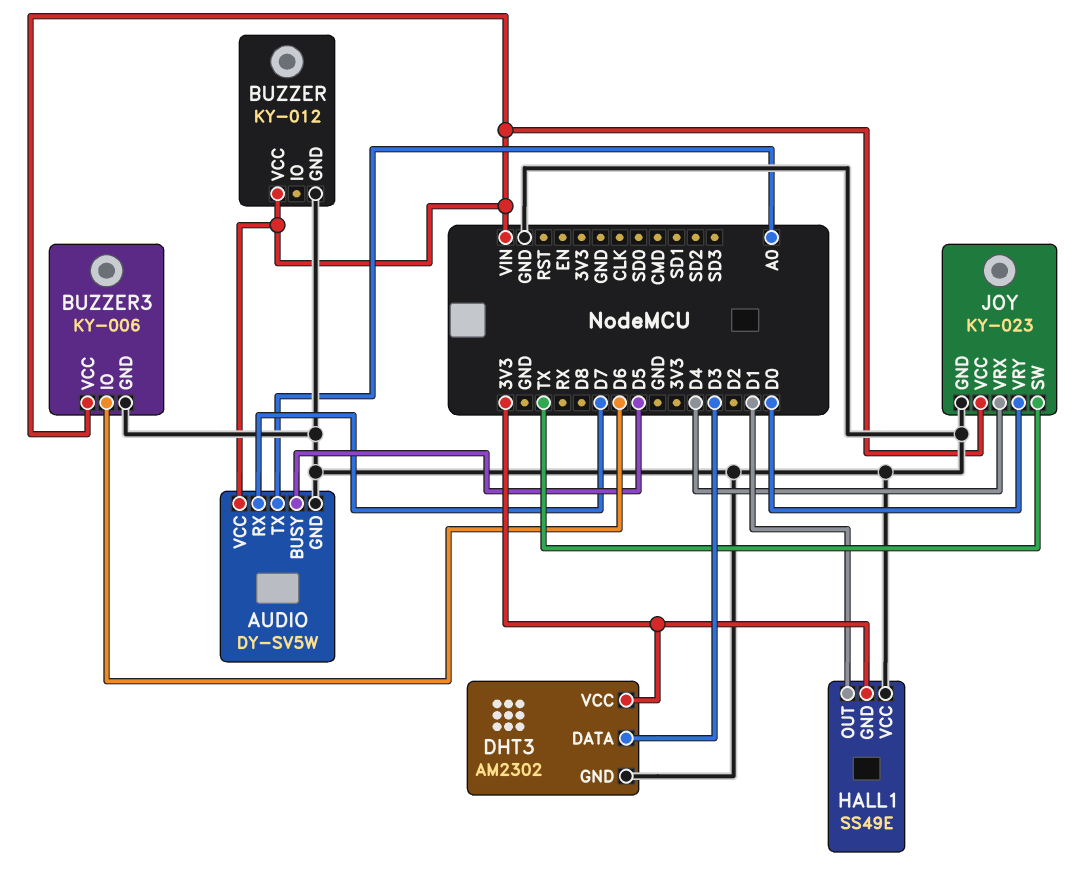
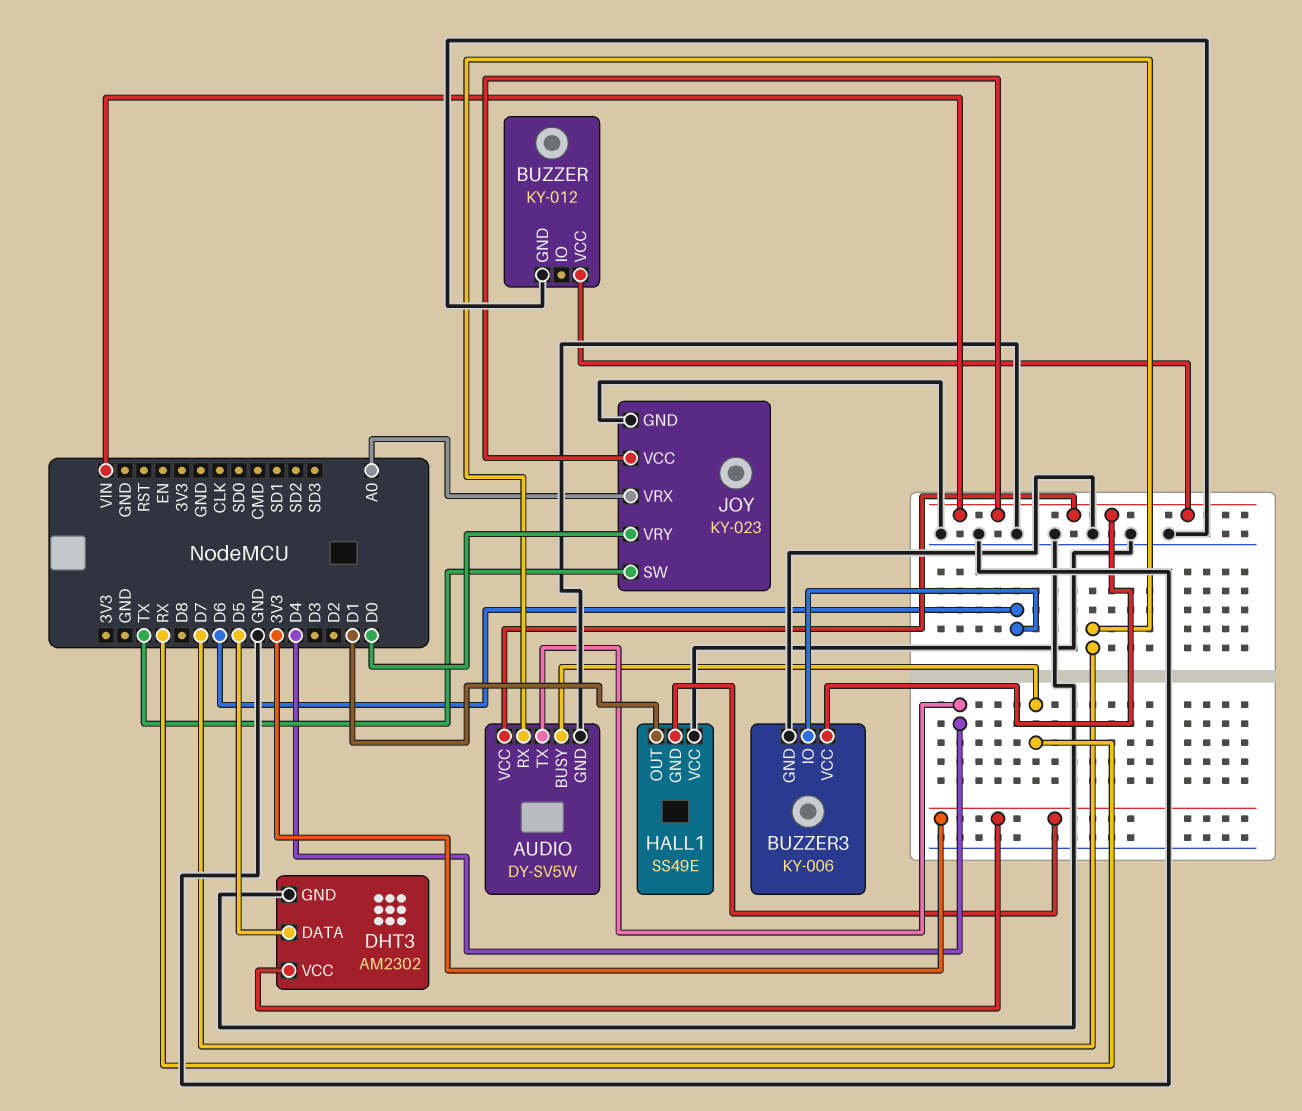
AUDIO pin BUSY: D5 -> RX
AUDIO pin TX: A0 -> D4
DHT3 pin DATA: D3 -> D5
JOY pin VRX: D4 -> A0

